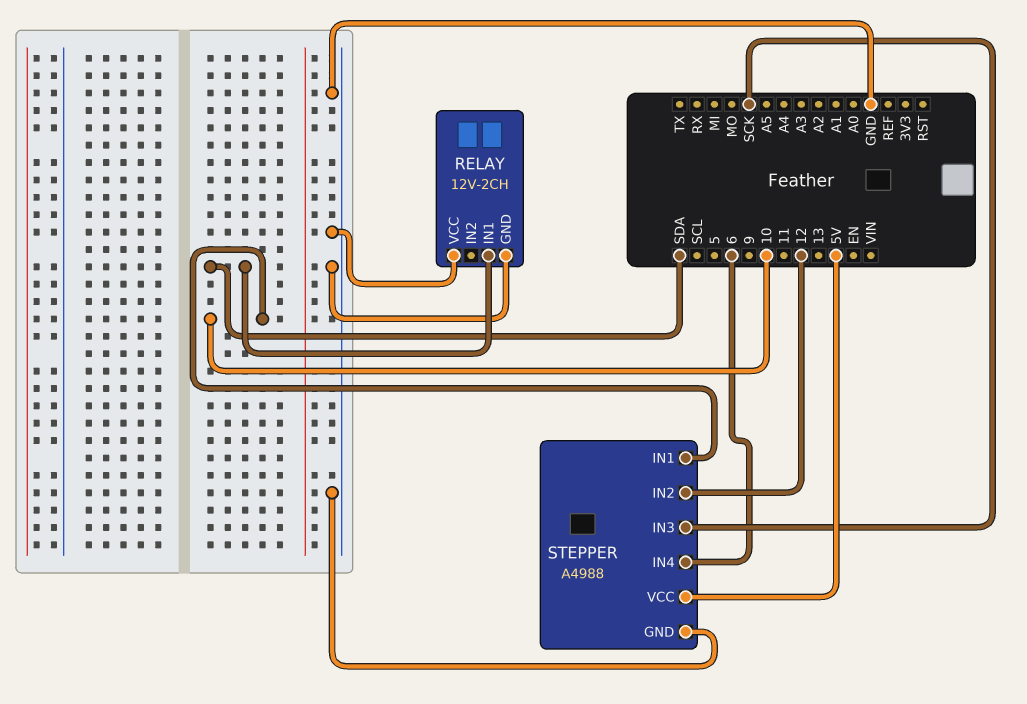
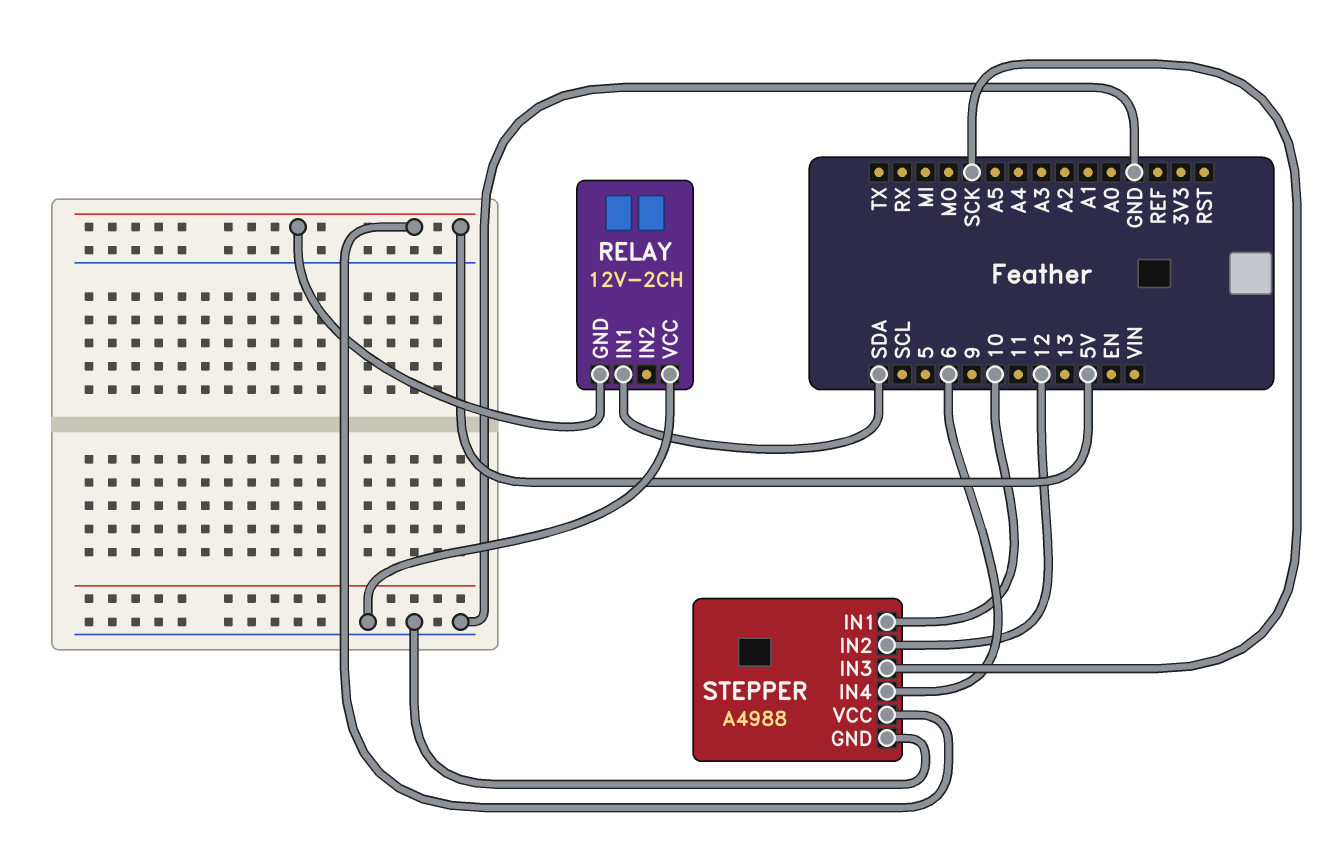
RELAY pin GND: GND -> 5V

